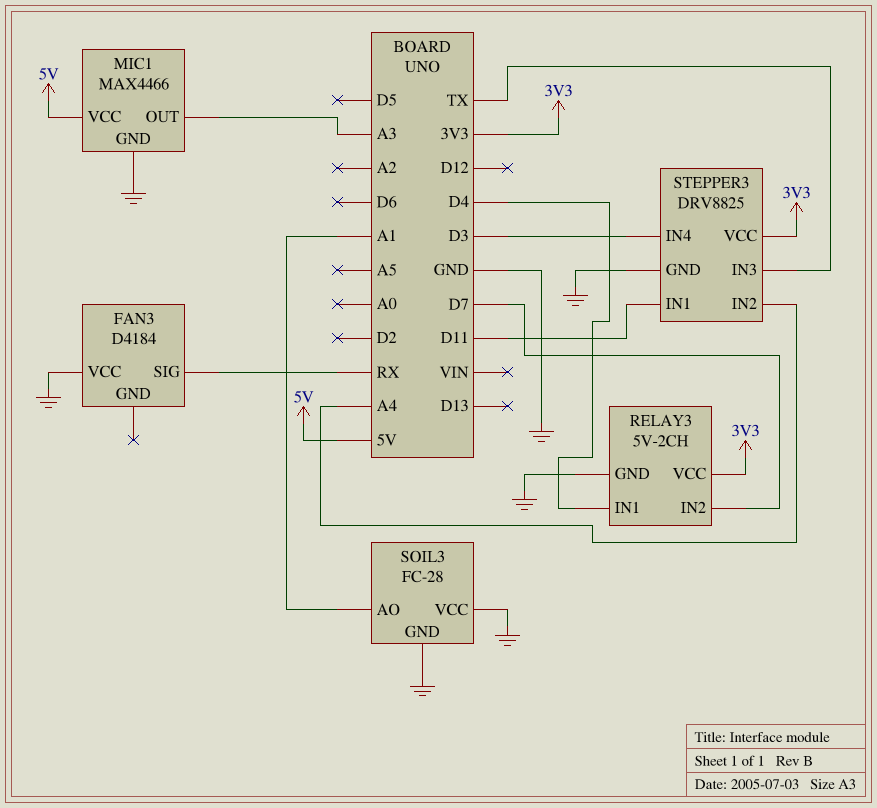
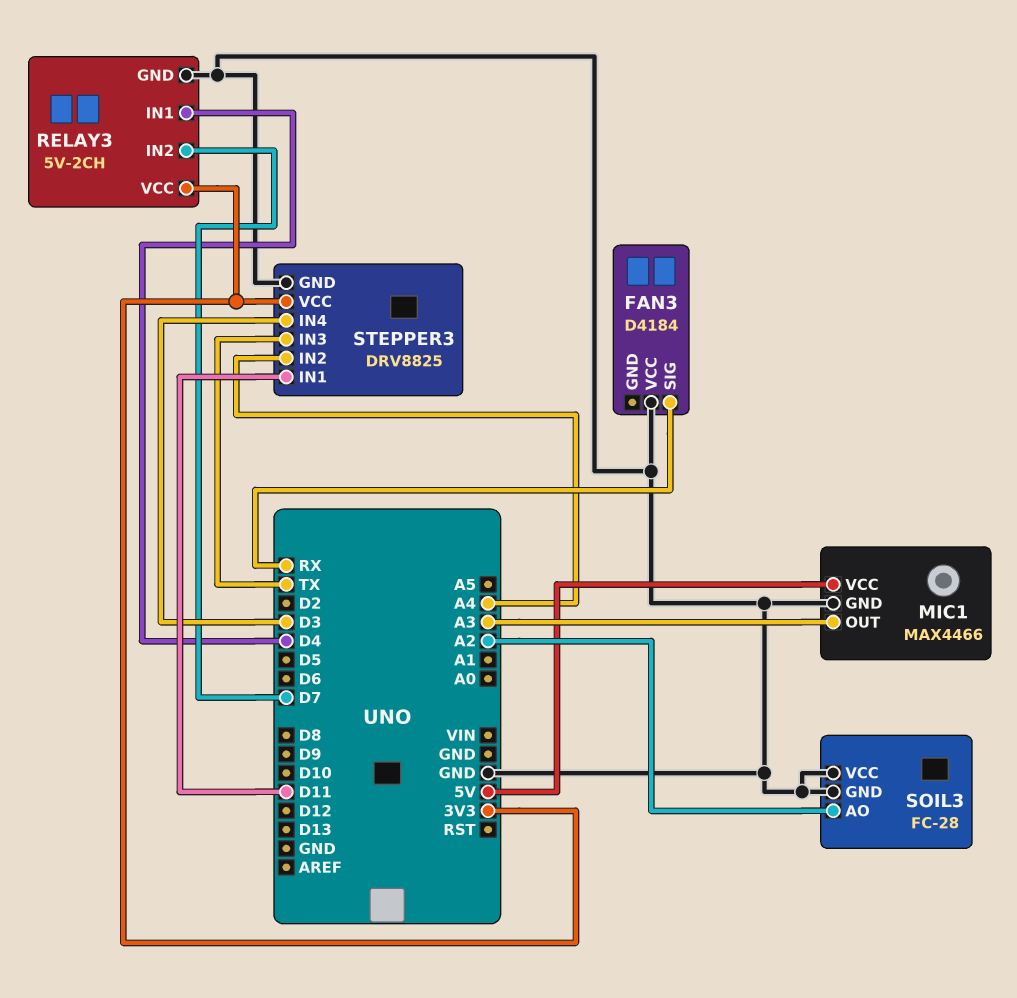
SOIL3 pin AO: A1 -> A2

